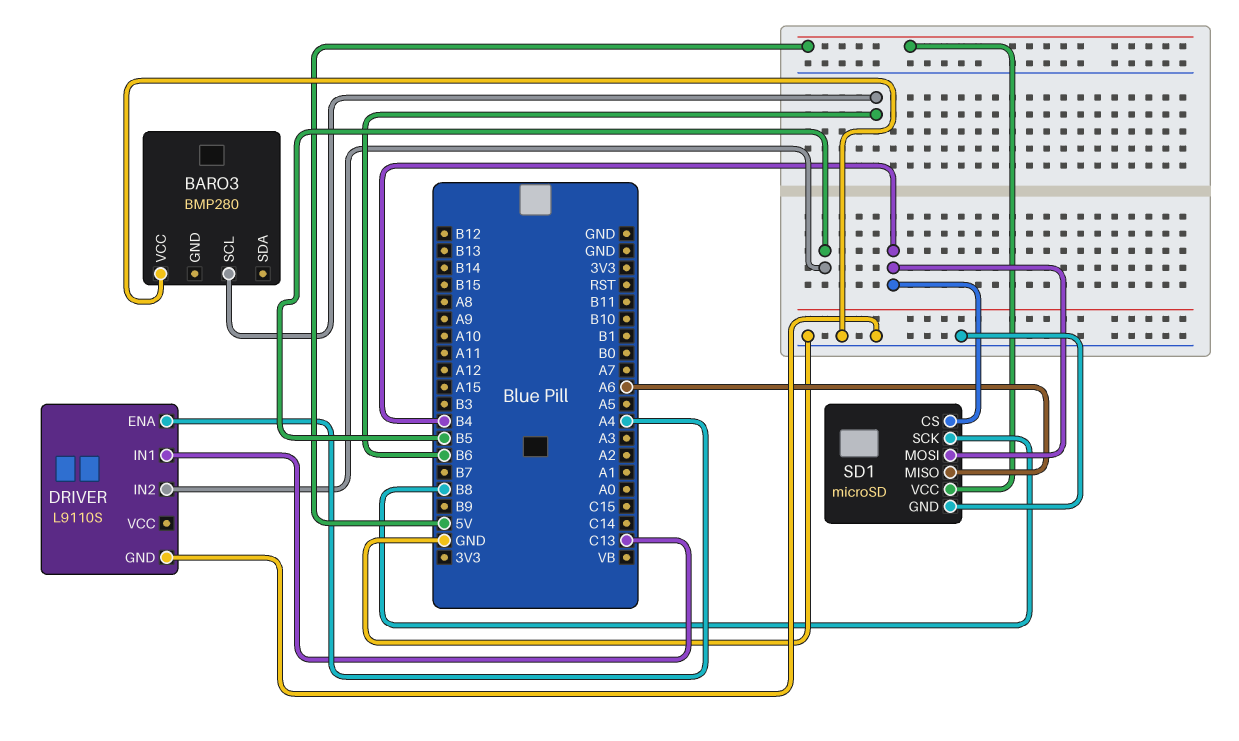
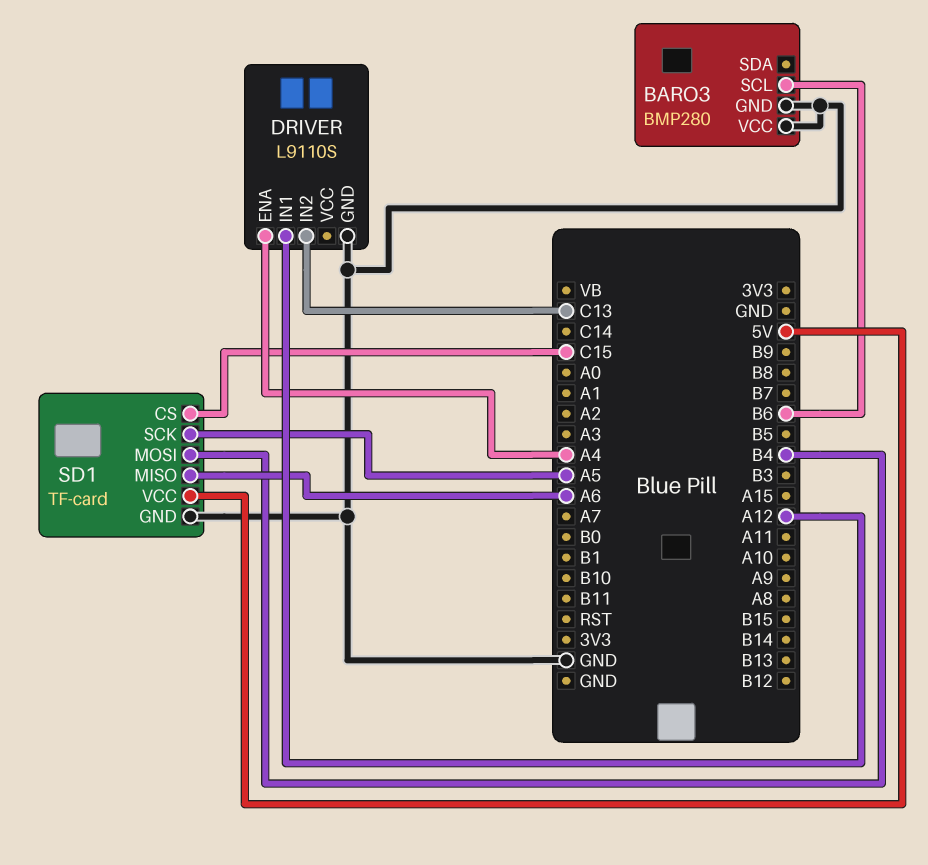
BARO3 pin GND: none -> GND
DRIVER pin IN1: C13 -> A12
DRIVER pin IN2: B5 -> C13
SD1: microSD -> TF-card
SD1 pin CS: B4 -> C15
SD1 pin SCK: B8 -> A5

